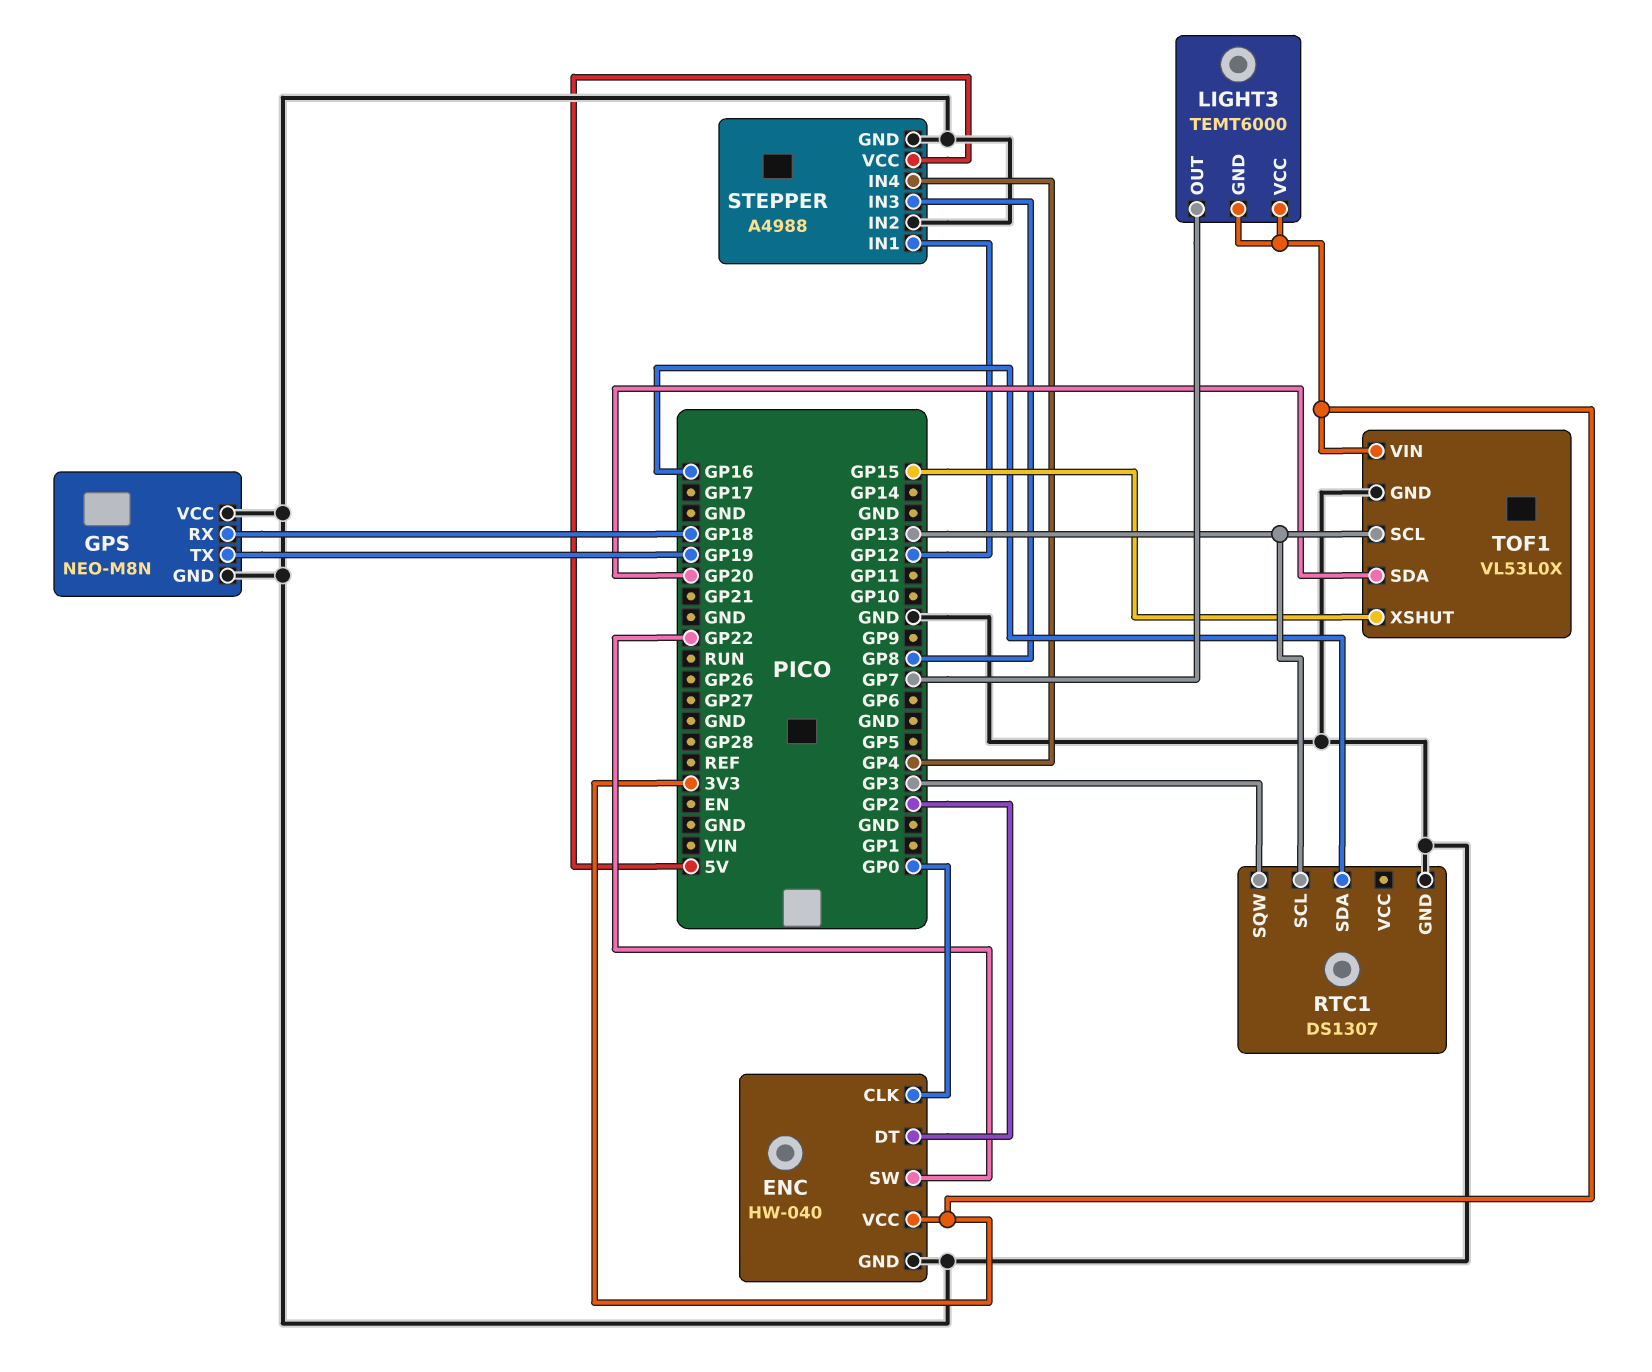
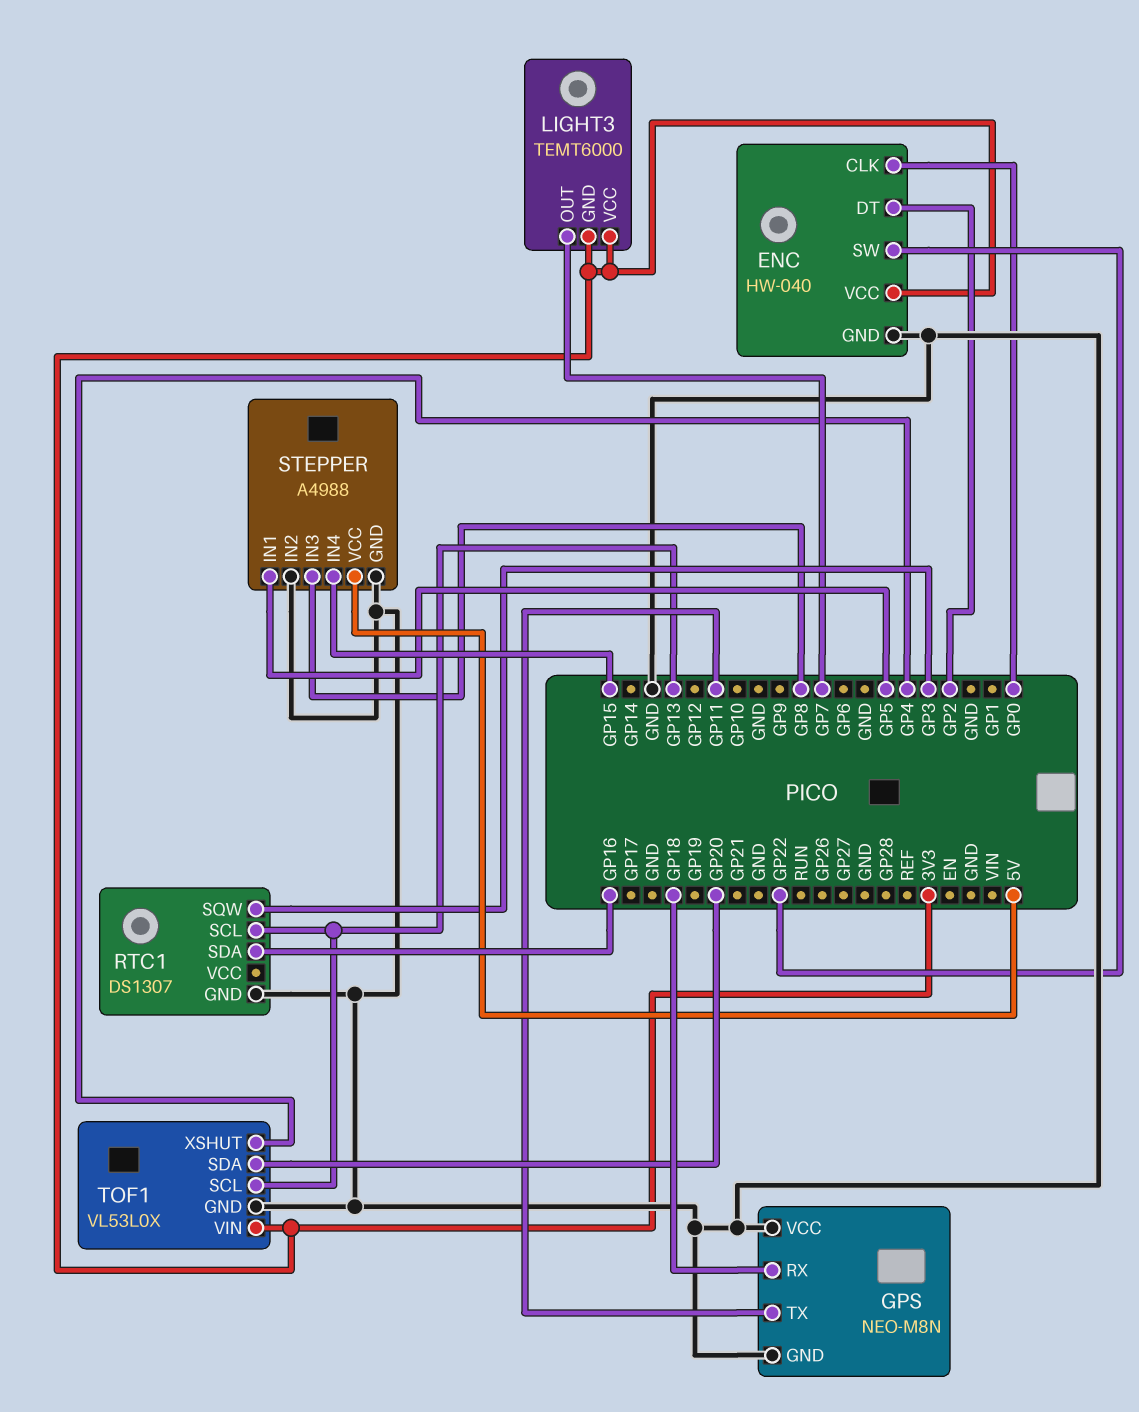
GPS pin TX: GP19 -> GP11
STEPPER pin IN1: GP12 -> GP5
STEPPER pin IN4: GP4 -> GP15
TOF1 pin XSHUT: GP15 -> GP4

